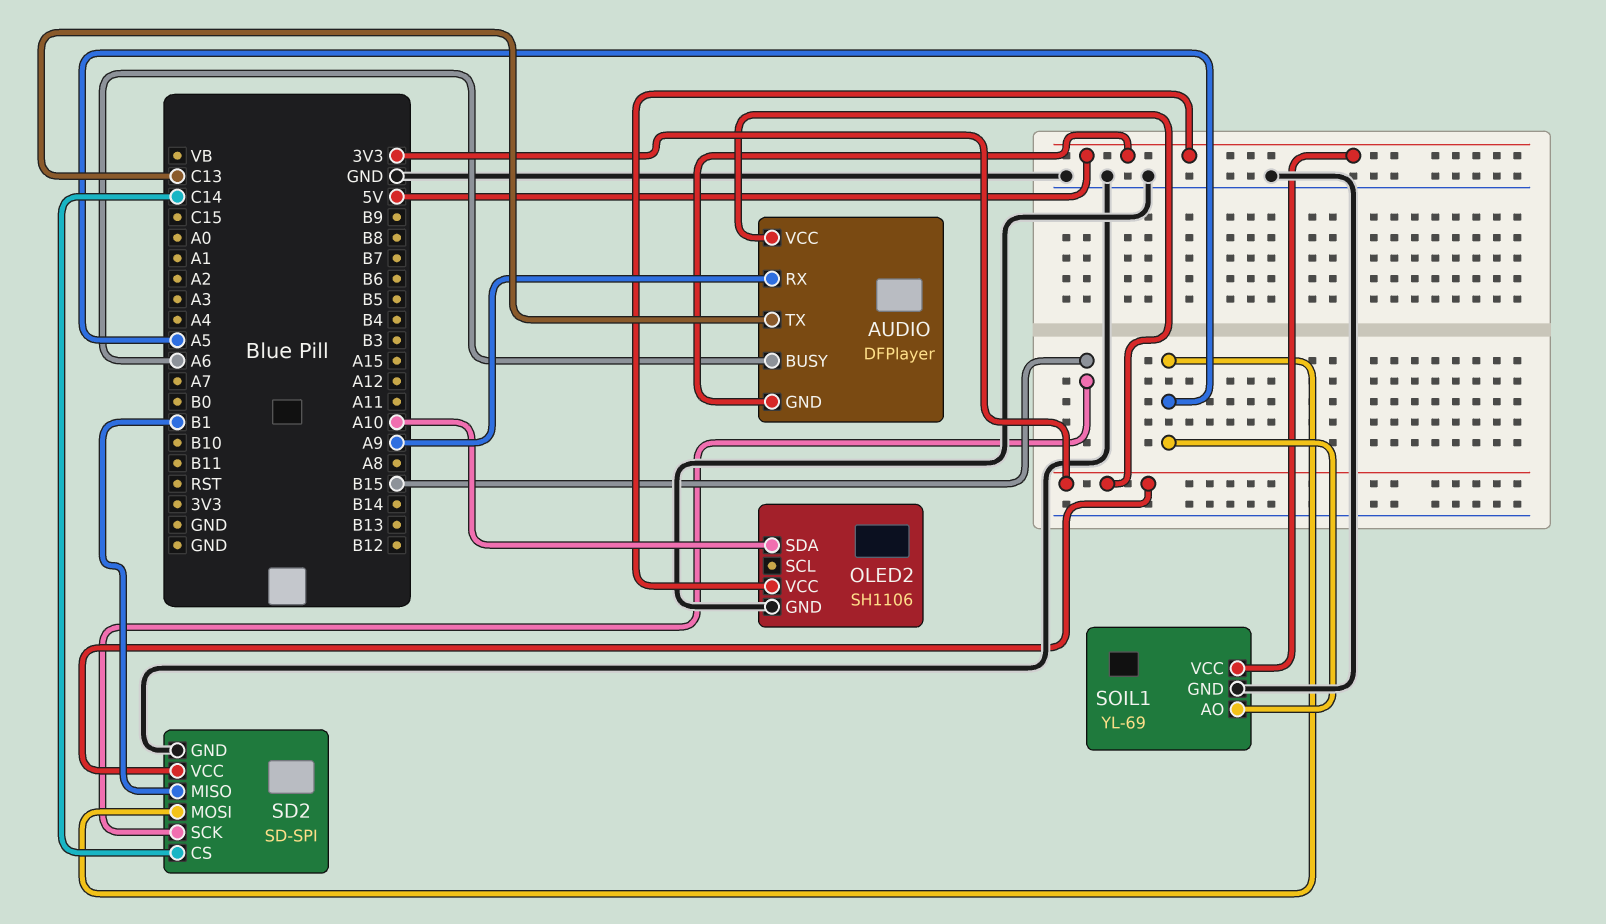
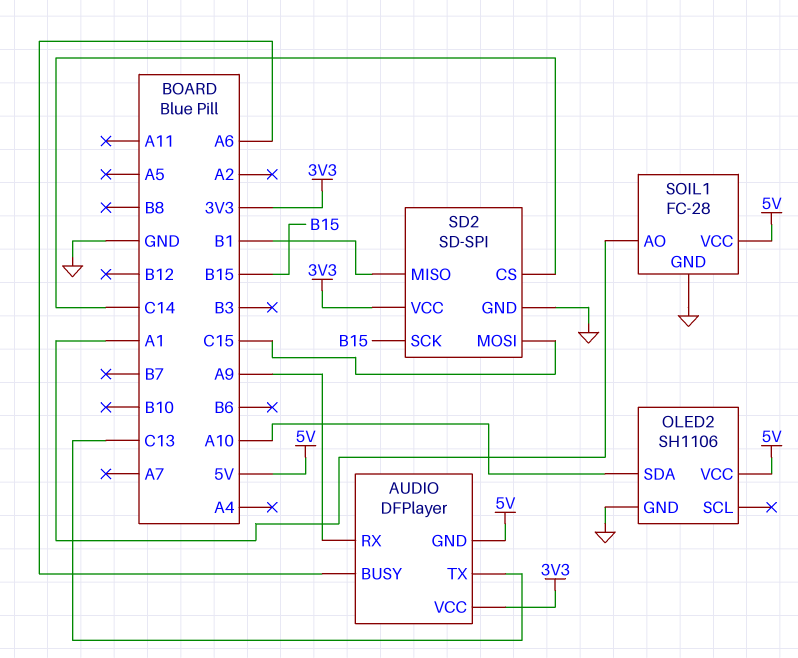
SD2 pin MOSI: A5 -> C15
SOIL1: YL-69 -> FC-28
SOIL1 pin AO: A5 -> A1

